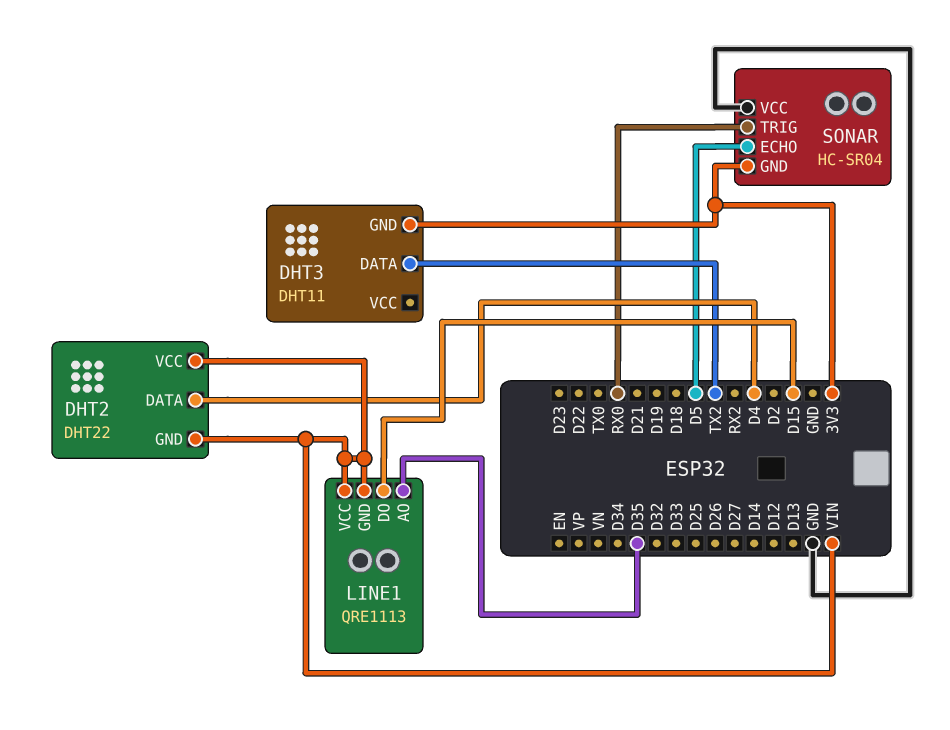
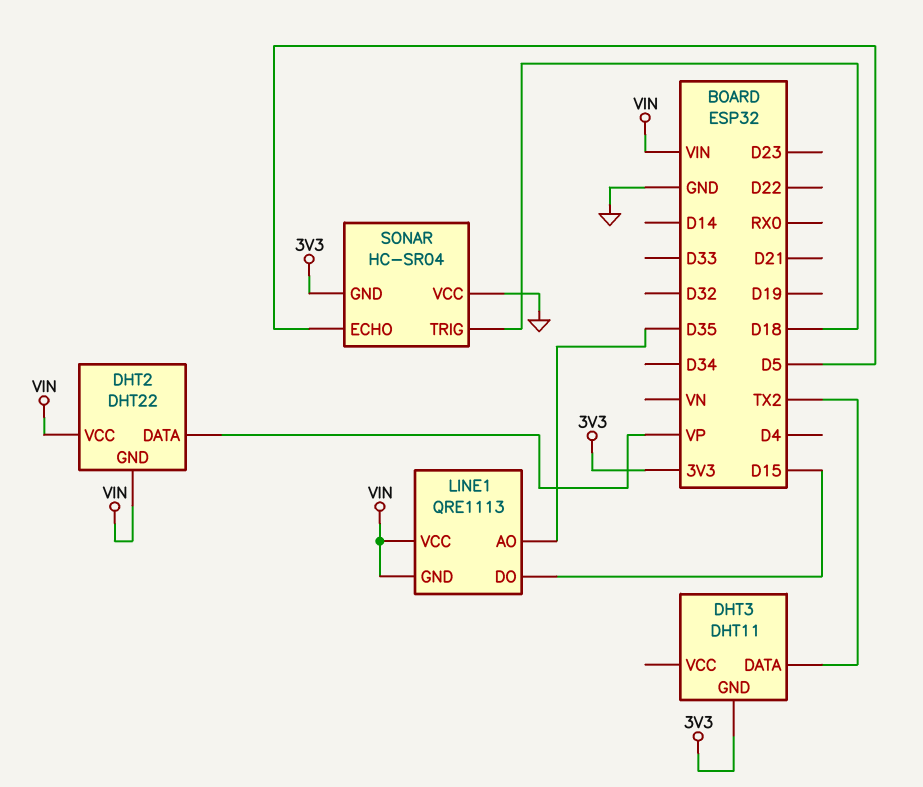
DHT2 pin DATA: D4 -> VP
SONAR pin TRIG: RX0 -> D18

